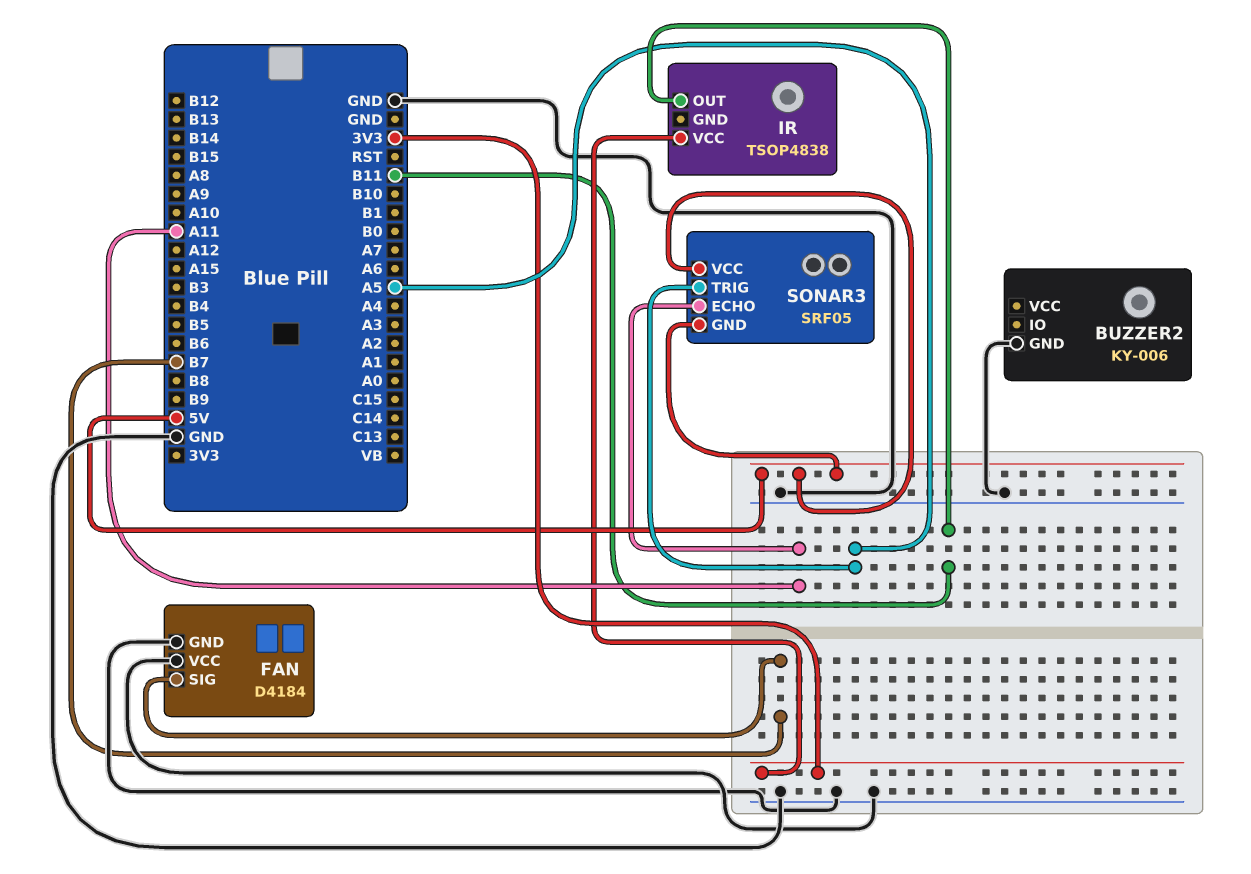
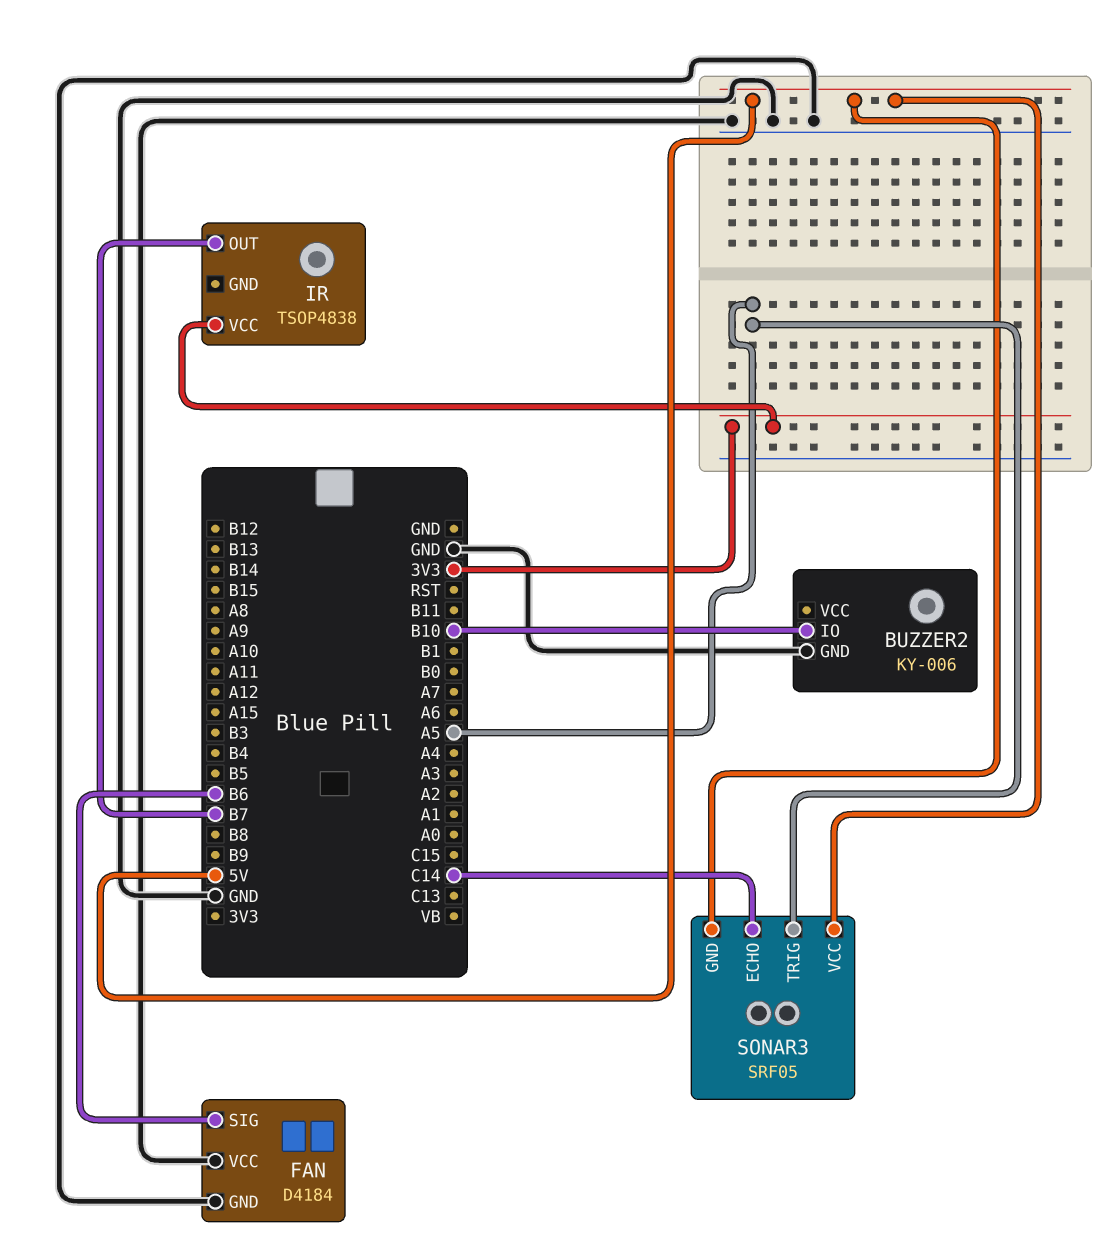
BUZZER2 pin IO: none -> B10
FAN pin SIG: B7 -> B6
IR pin OUT: B11 -> B7
SONAR3 pin ECHO: A11 -> C14

